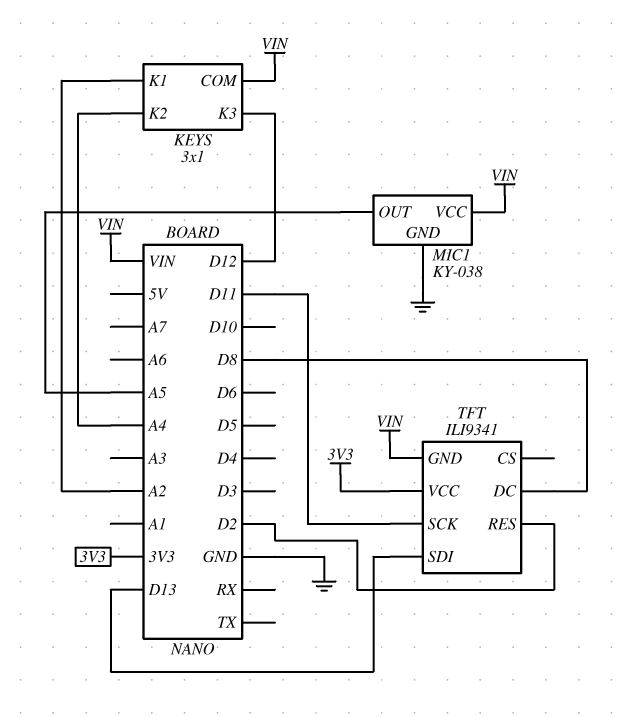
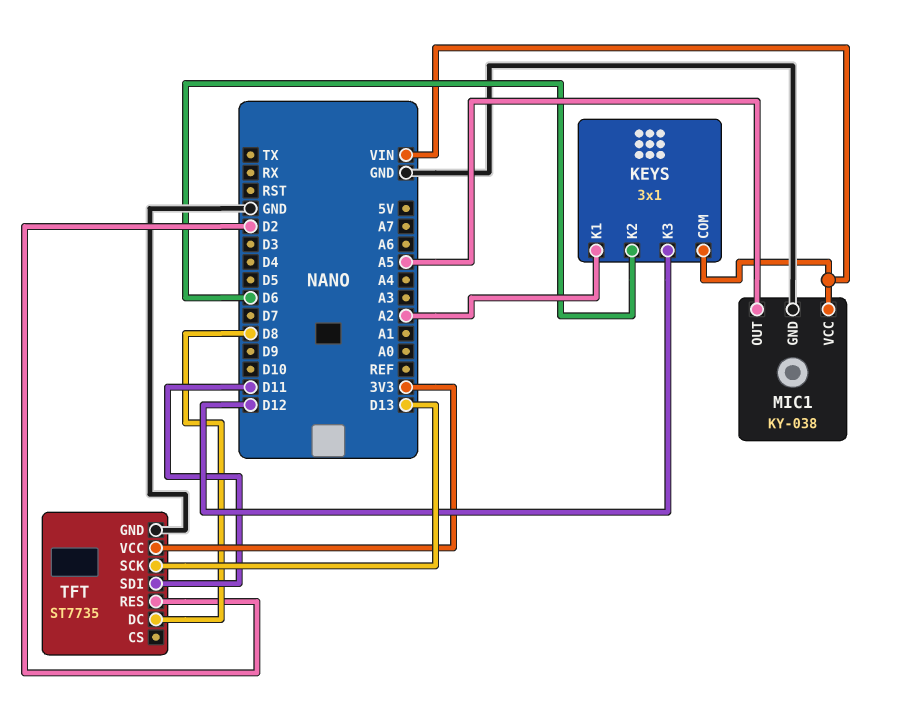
KEYS pin K2: A4 -> D6
TFT: ILI9341 -> ST7735
TFT pin GND: VIN -> GND
TFT pin SCK: D11 -> D13
TFT pin SDI: D13 -> D11

